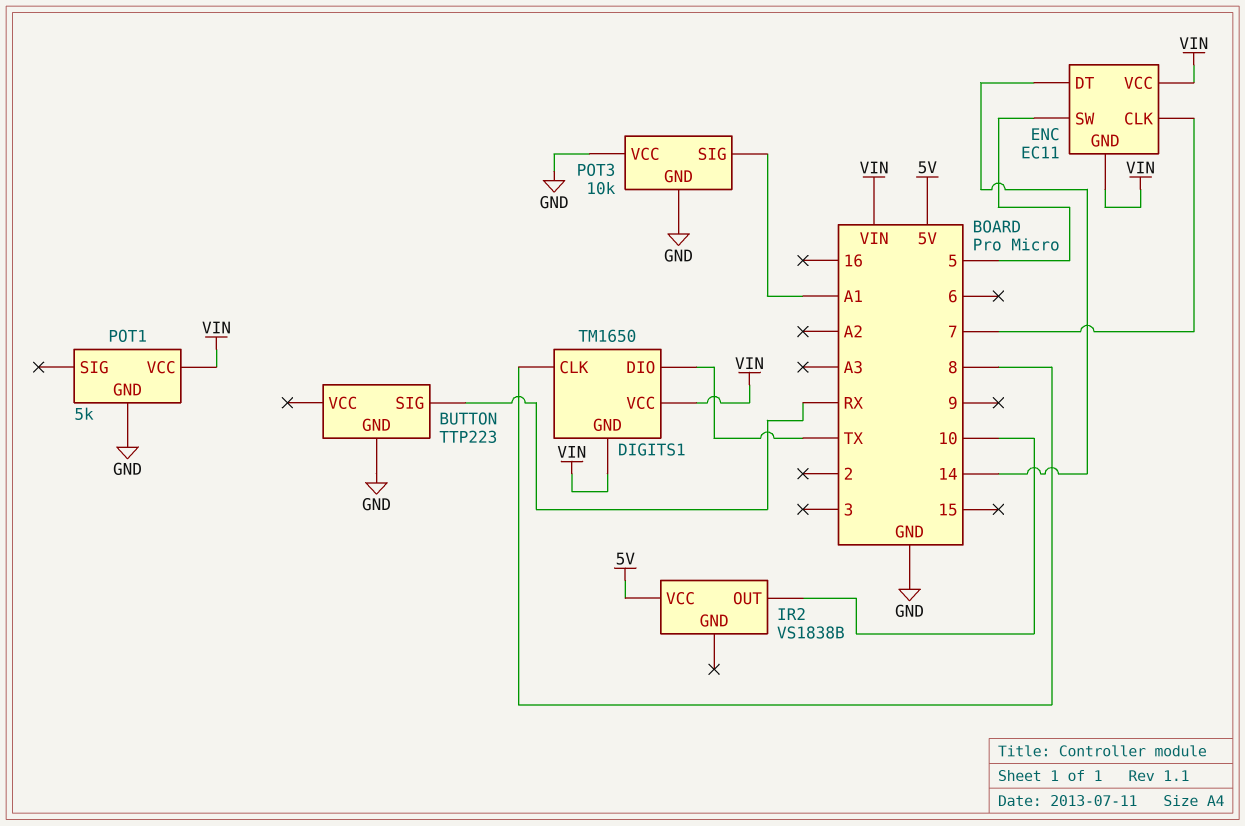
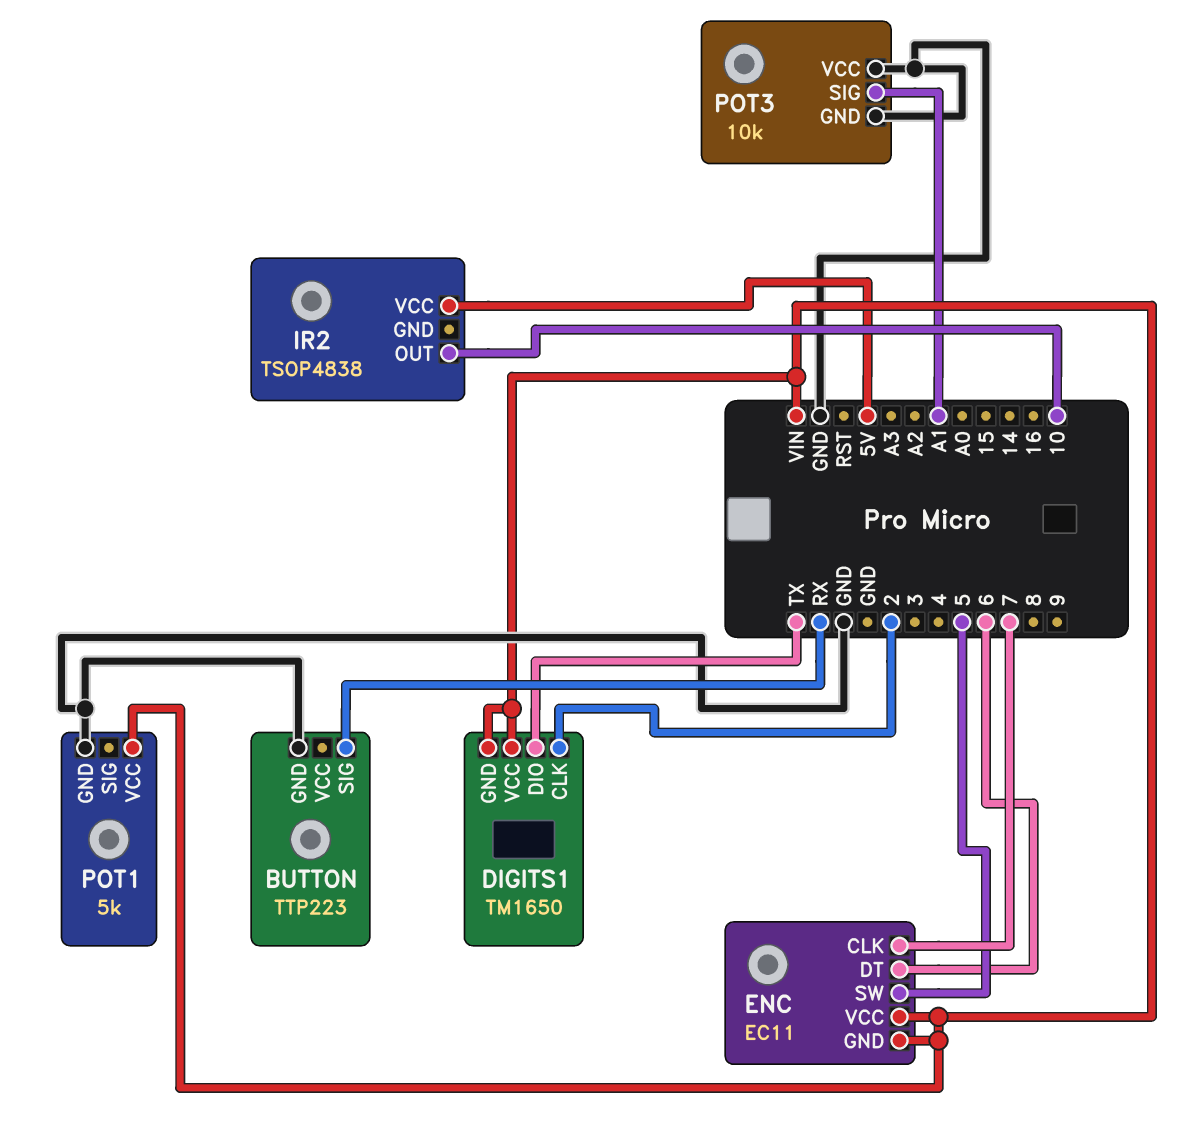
DIGITS1 pin CLK: 8 -> 2
ENC pin DT: 14 -> 6
IR2: VS1838B -> TSOP4838

